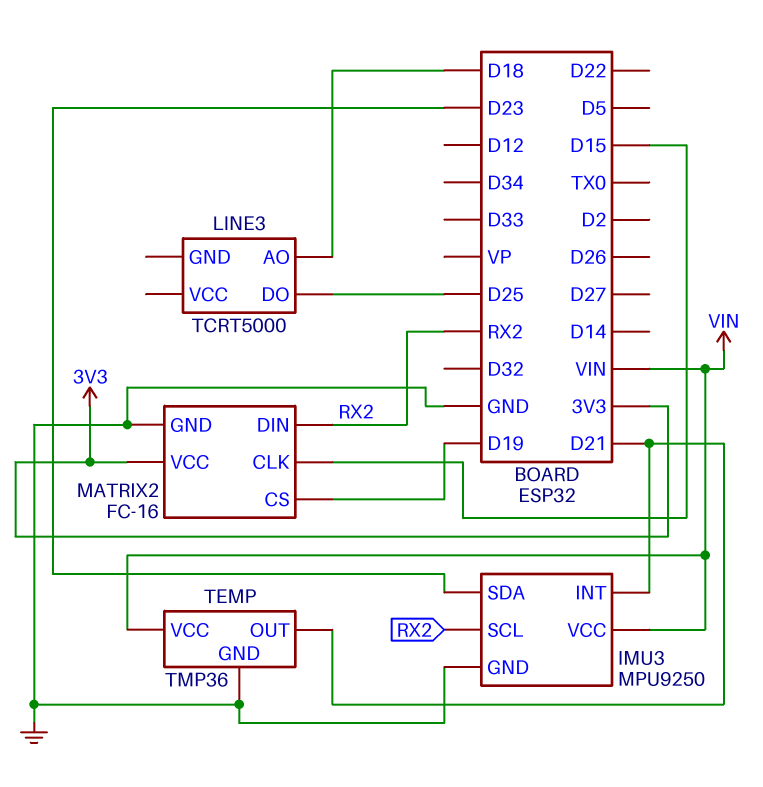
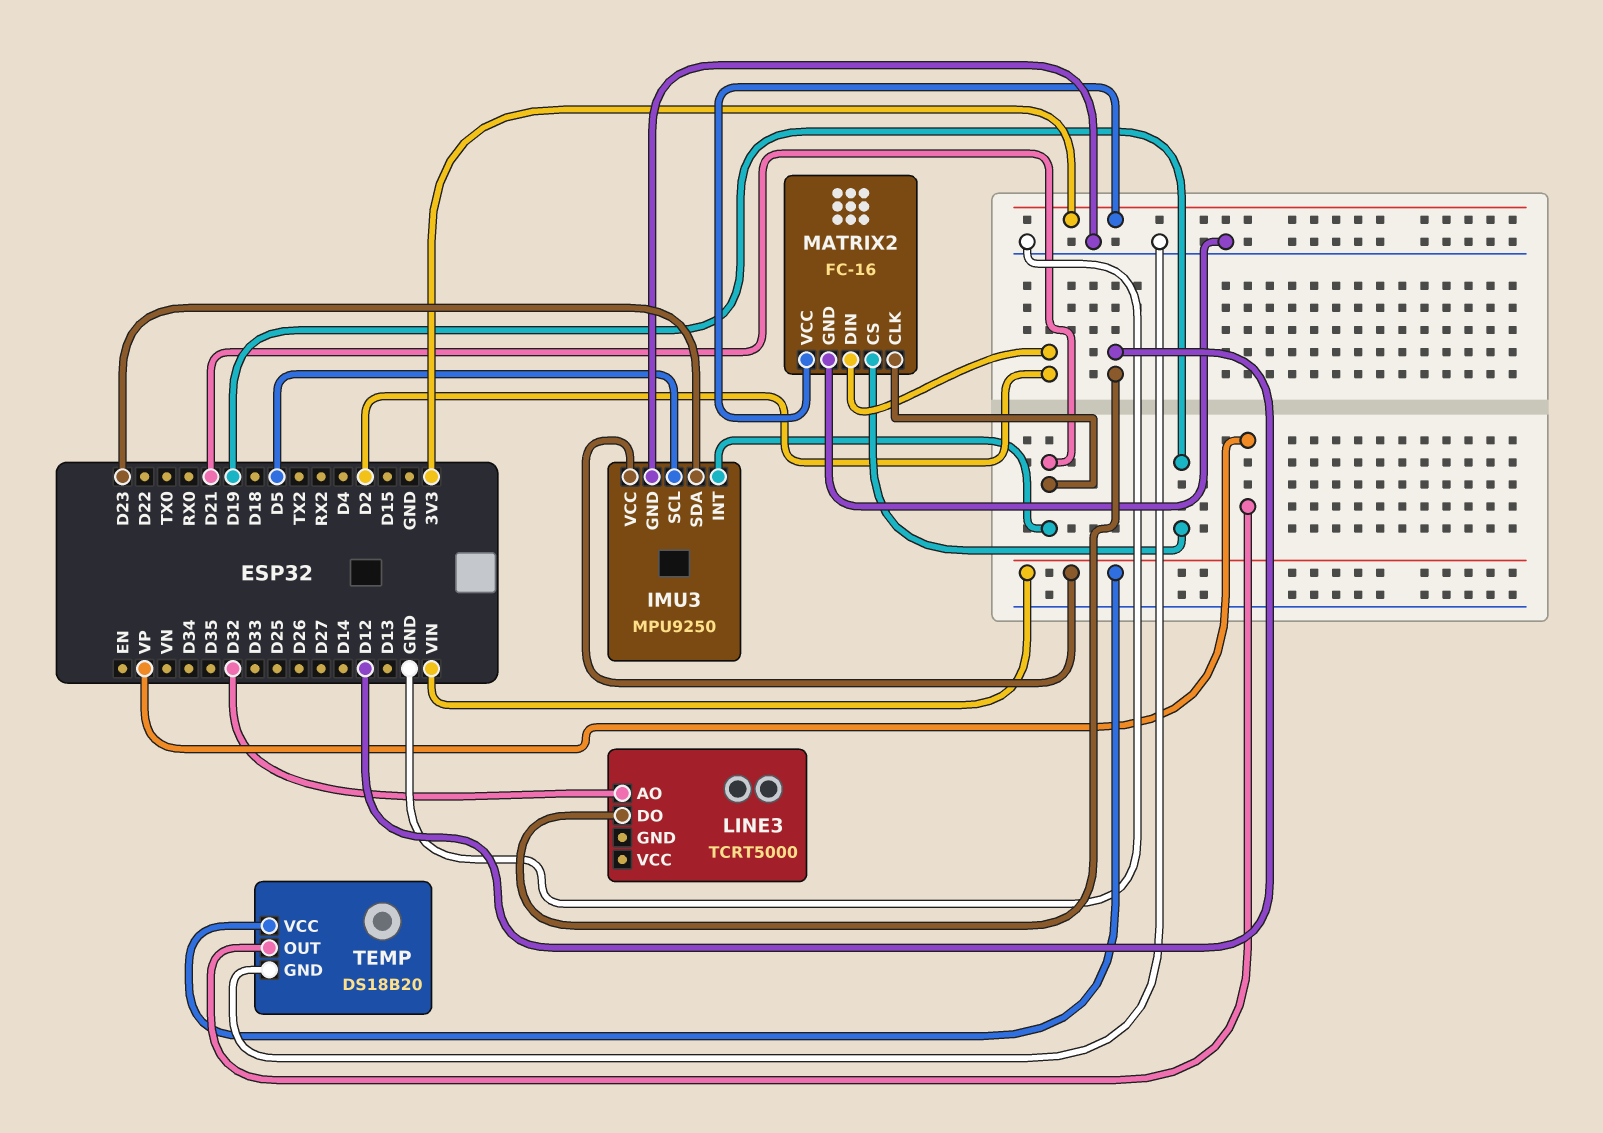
IMU3 pin SCL: RX2 -> D5
LINE3 pin AO: D18 -> D32
LINE3 pin DO: D25 -> D12
MATRIX2 pin CLK: D15 -> D21
MATRIX2 pin DIN: RX2 -> D2
TEMP: TMP36 -> DS18B20
TEMP pin OUT: D21 -> VP

